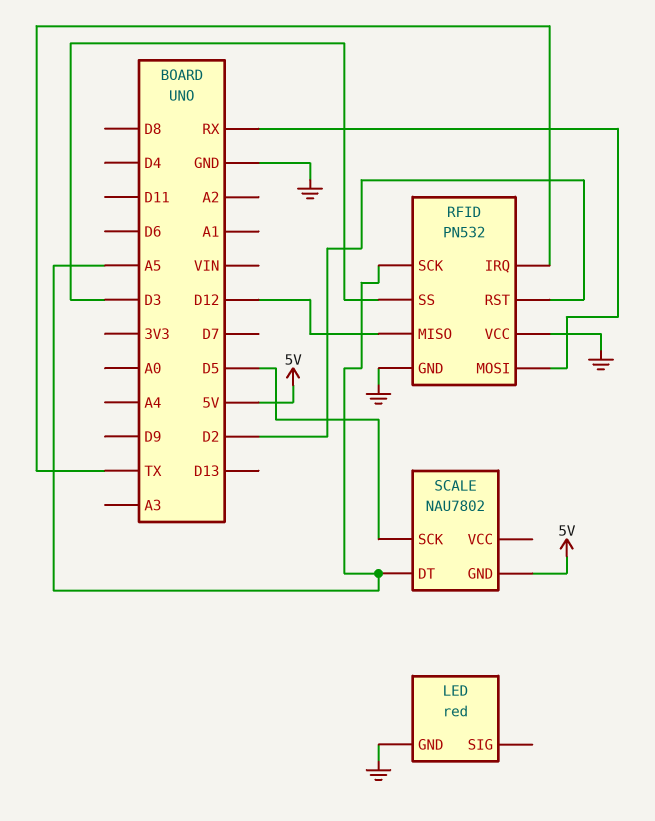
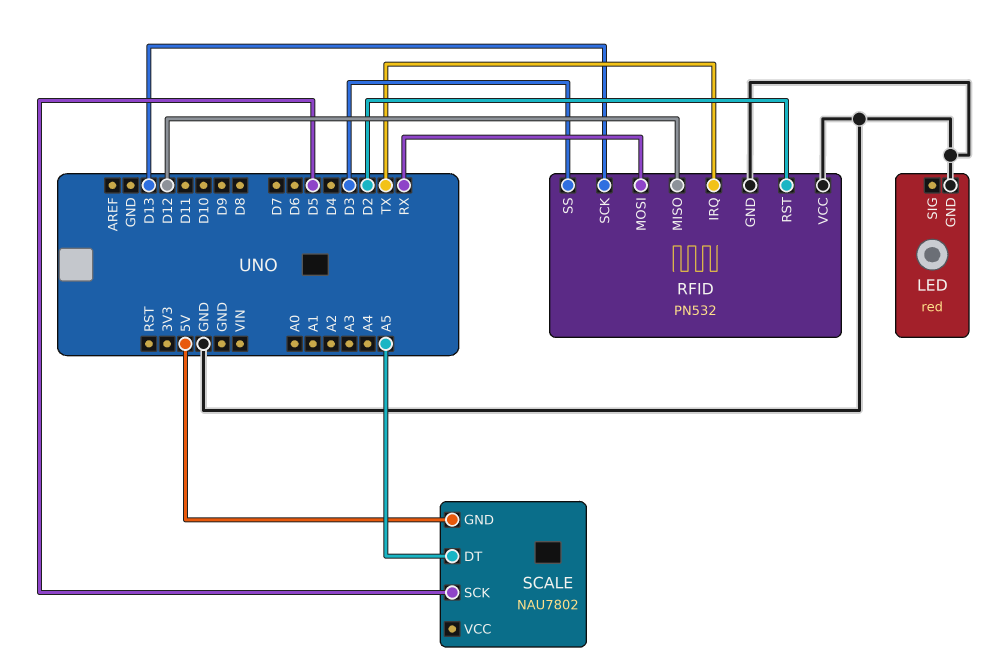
RFID pin SCK: A5 -> D13

